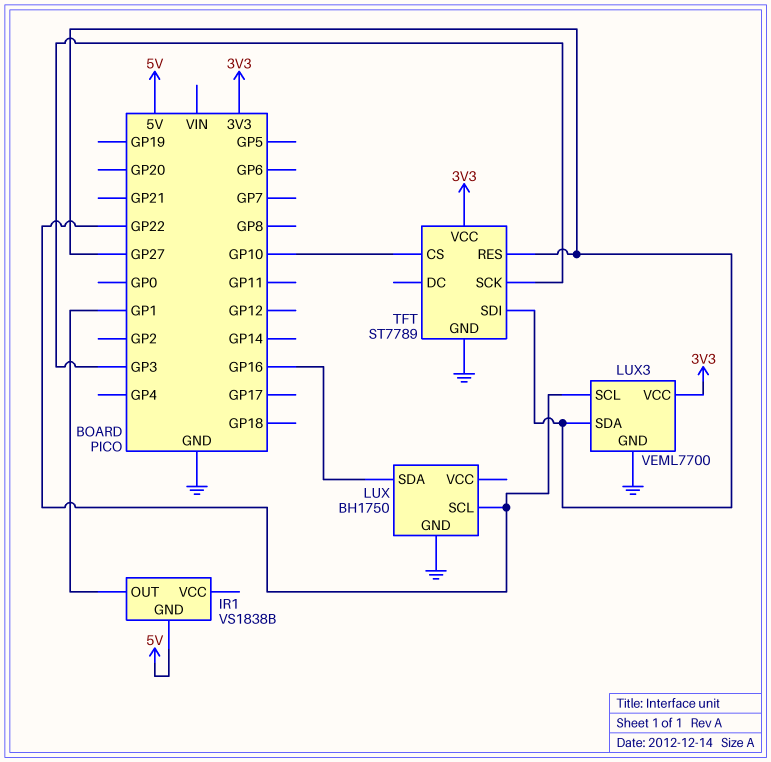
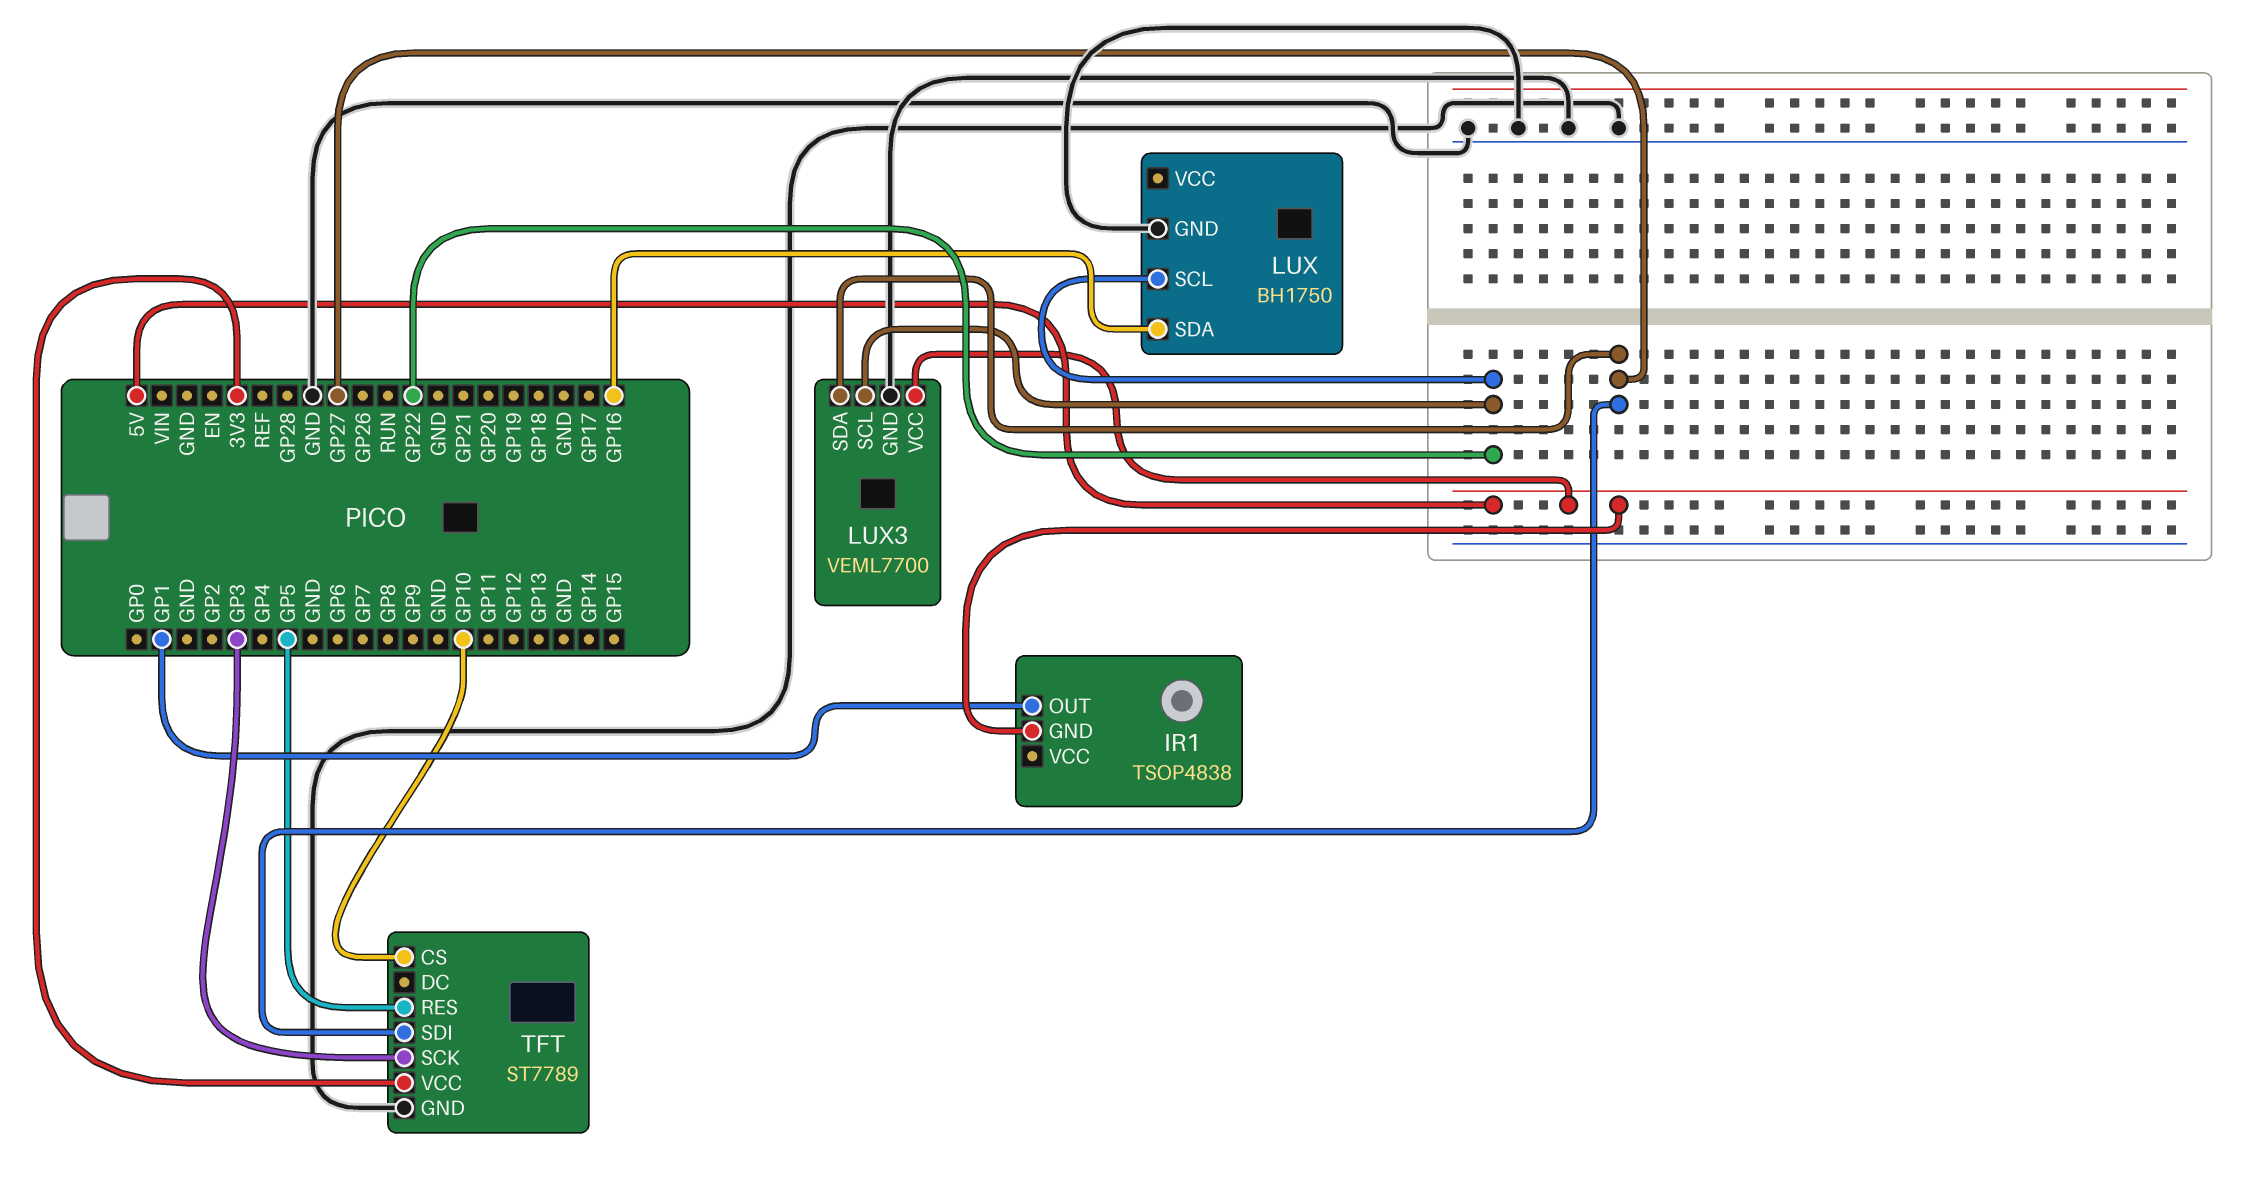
IR1: VS1838B -> TSOP4838
LUX3 pin VCC: 3V3 -> 5V
TFT pin RES: GP27 -> GP5

